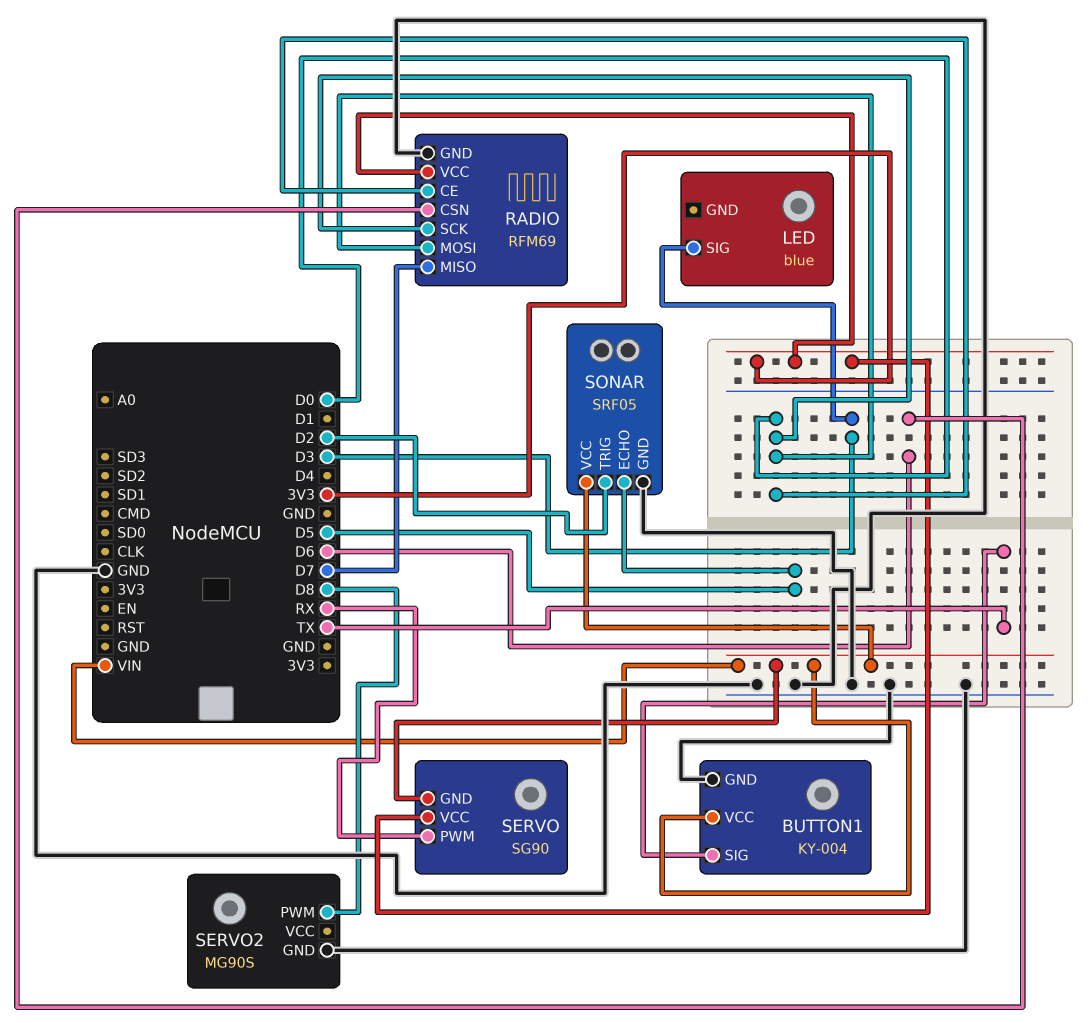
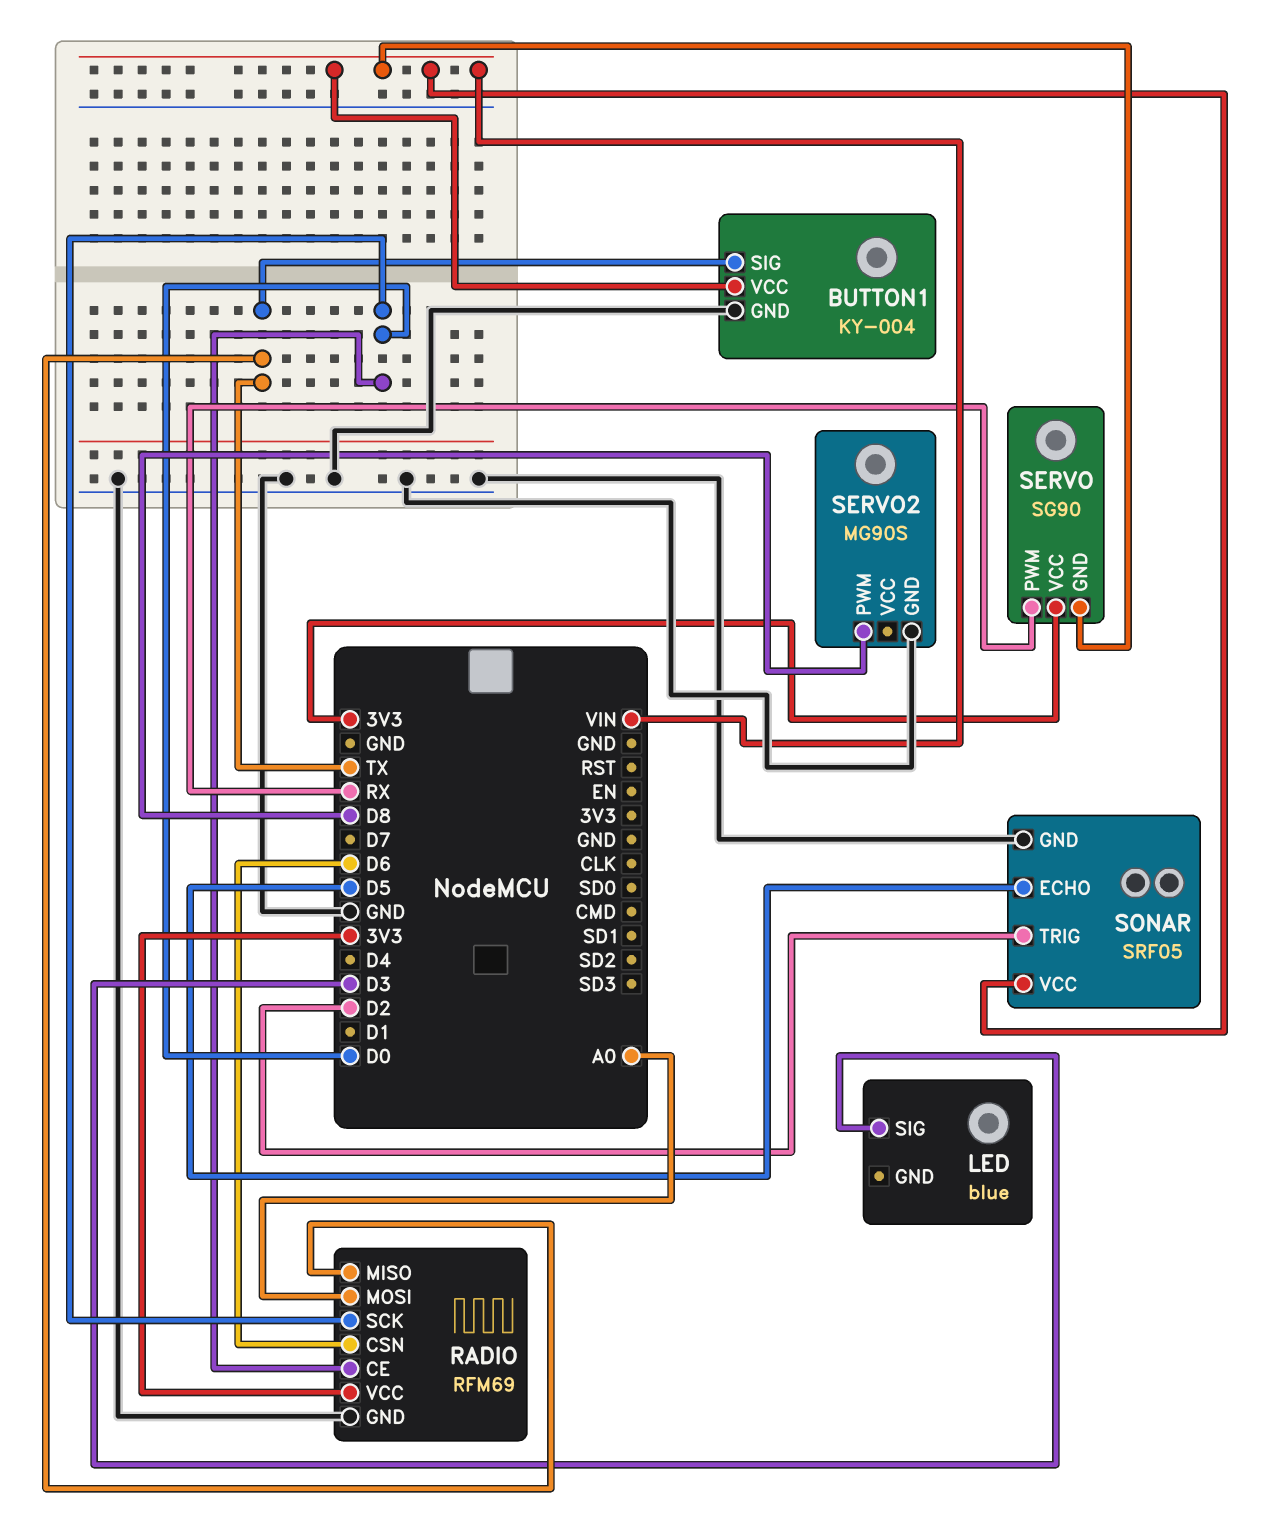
RADIO pin MISO: D7 -> TX
RADIO pin MOSI: D0 -> A0

